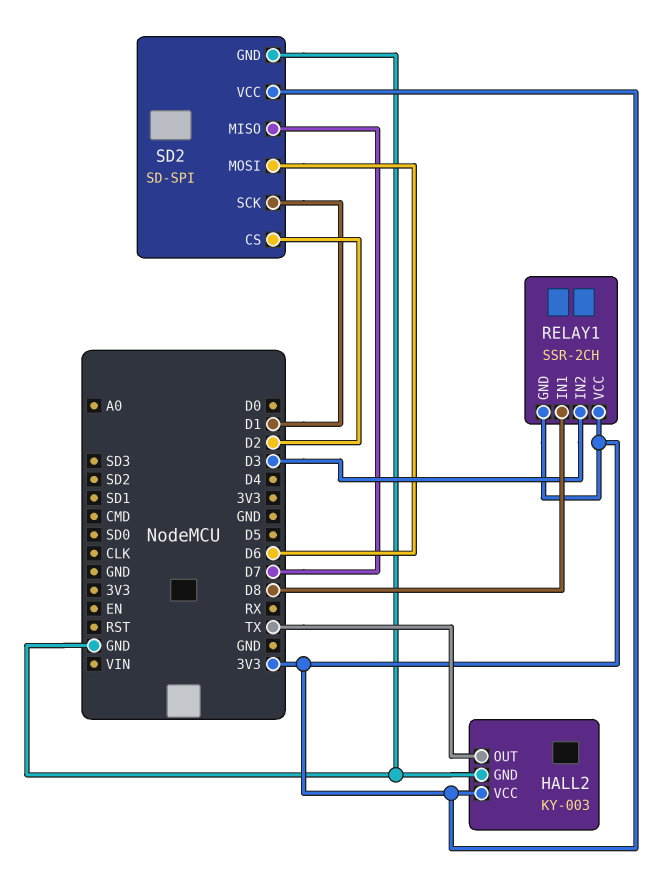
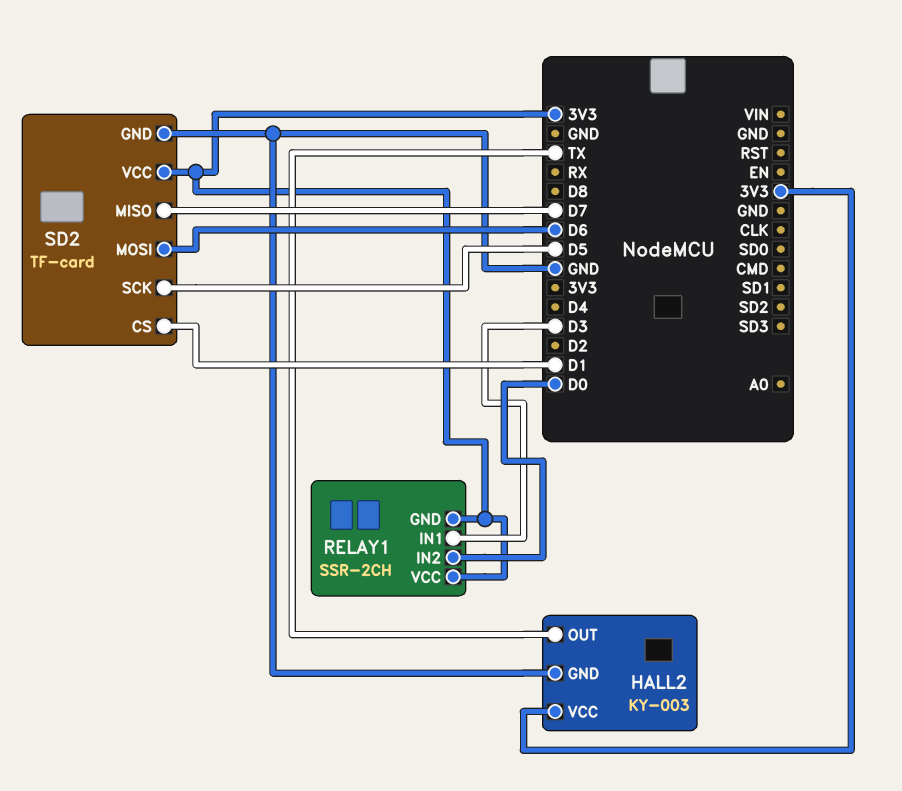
RELAY1 pin IN1: D8 -> D3
RELAY1 pin IN2: D3 -> D0
SD2: SD-SPI -> TF-card
SD2 pin CS: D2 -> D1
SD2 pin SCK: D1 -> D5

